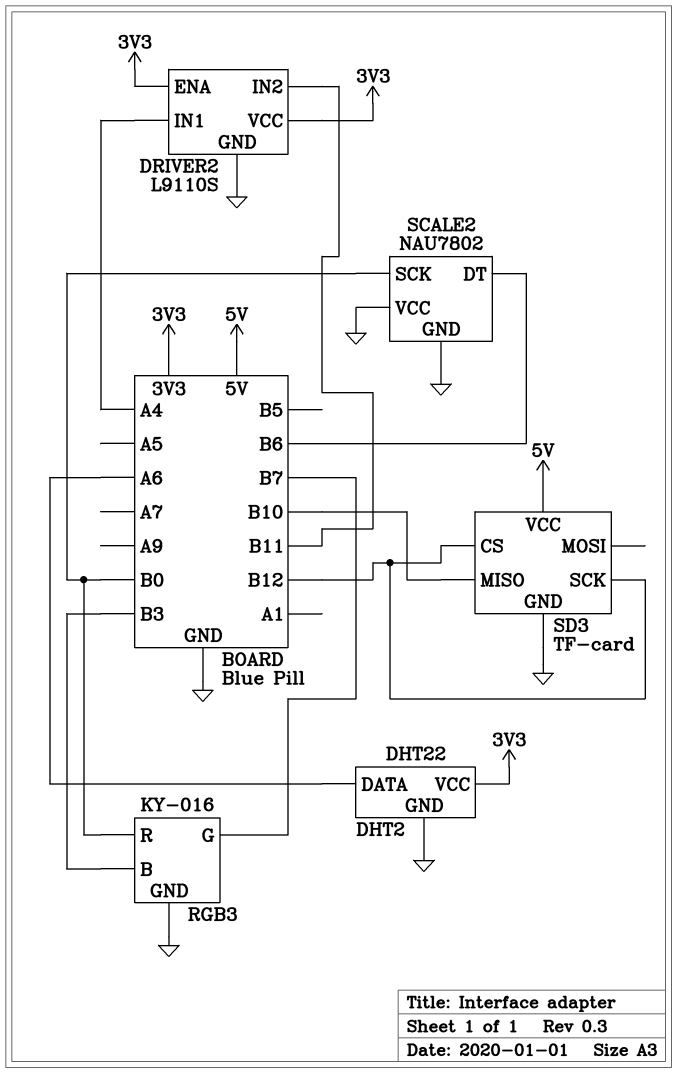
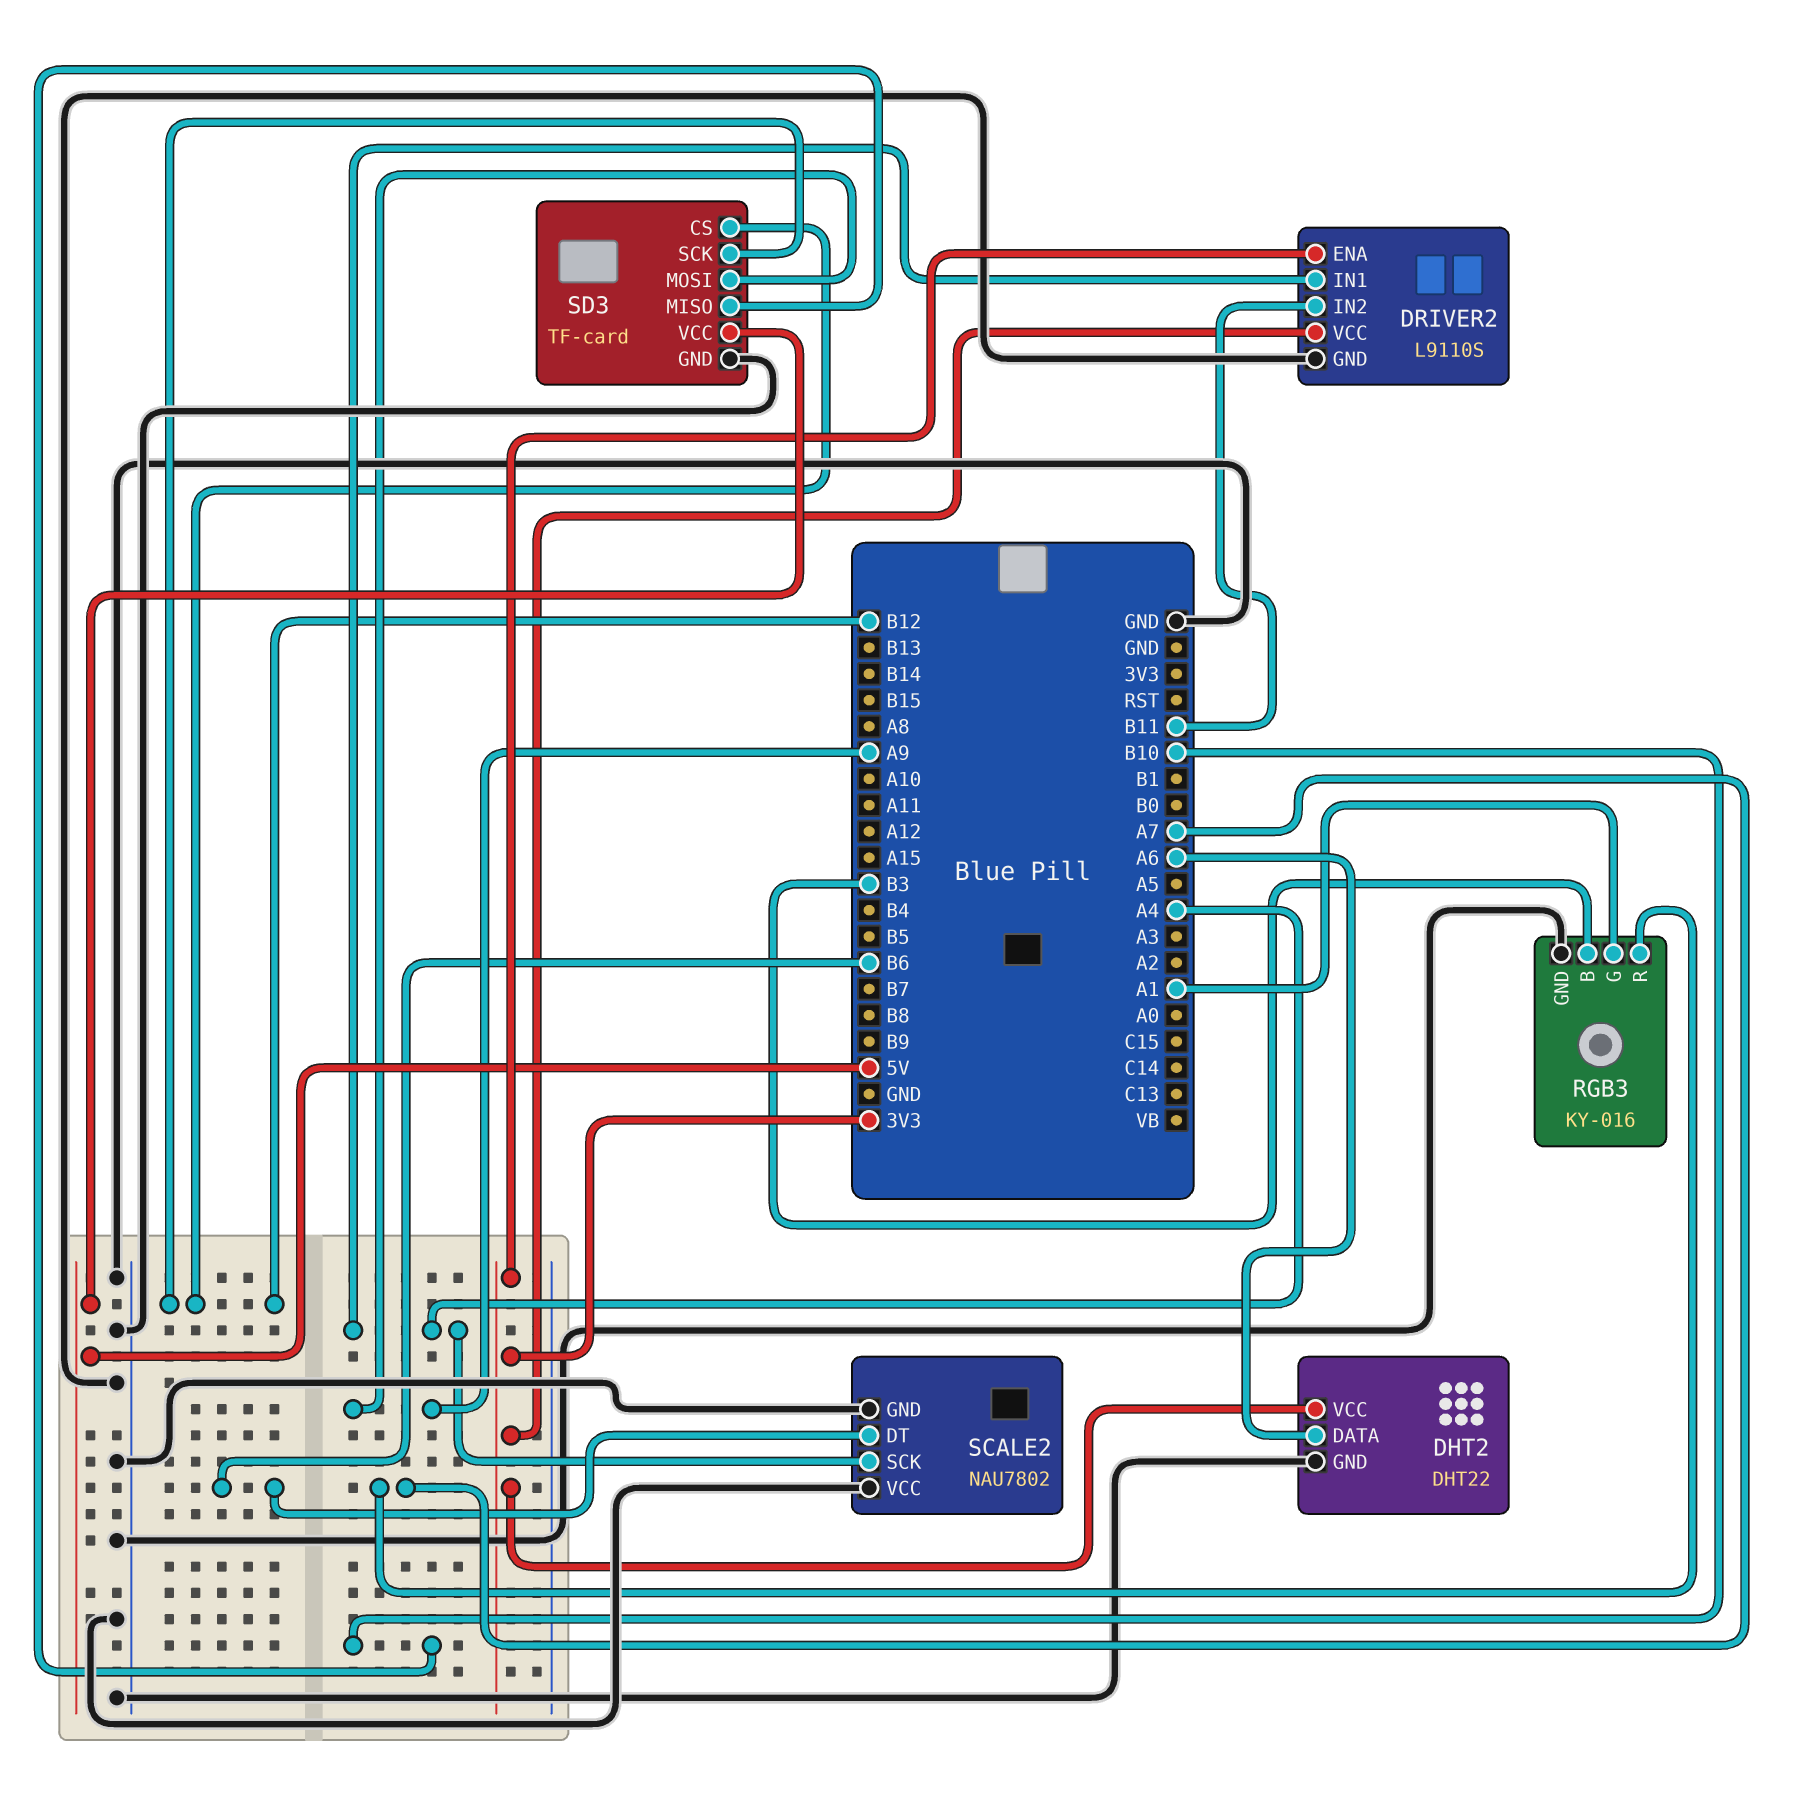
RGB3 pin G: B7 -> A1
RGB3 pin R: B0 -> A7
SCALE2 pin SCK: B0 -> A4
SD3 pin MOSI: none -> A9

